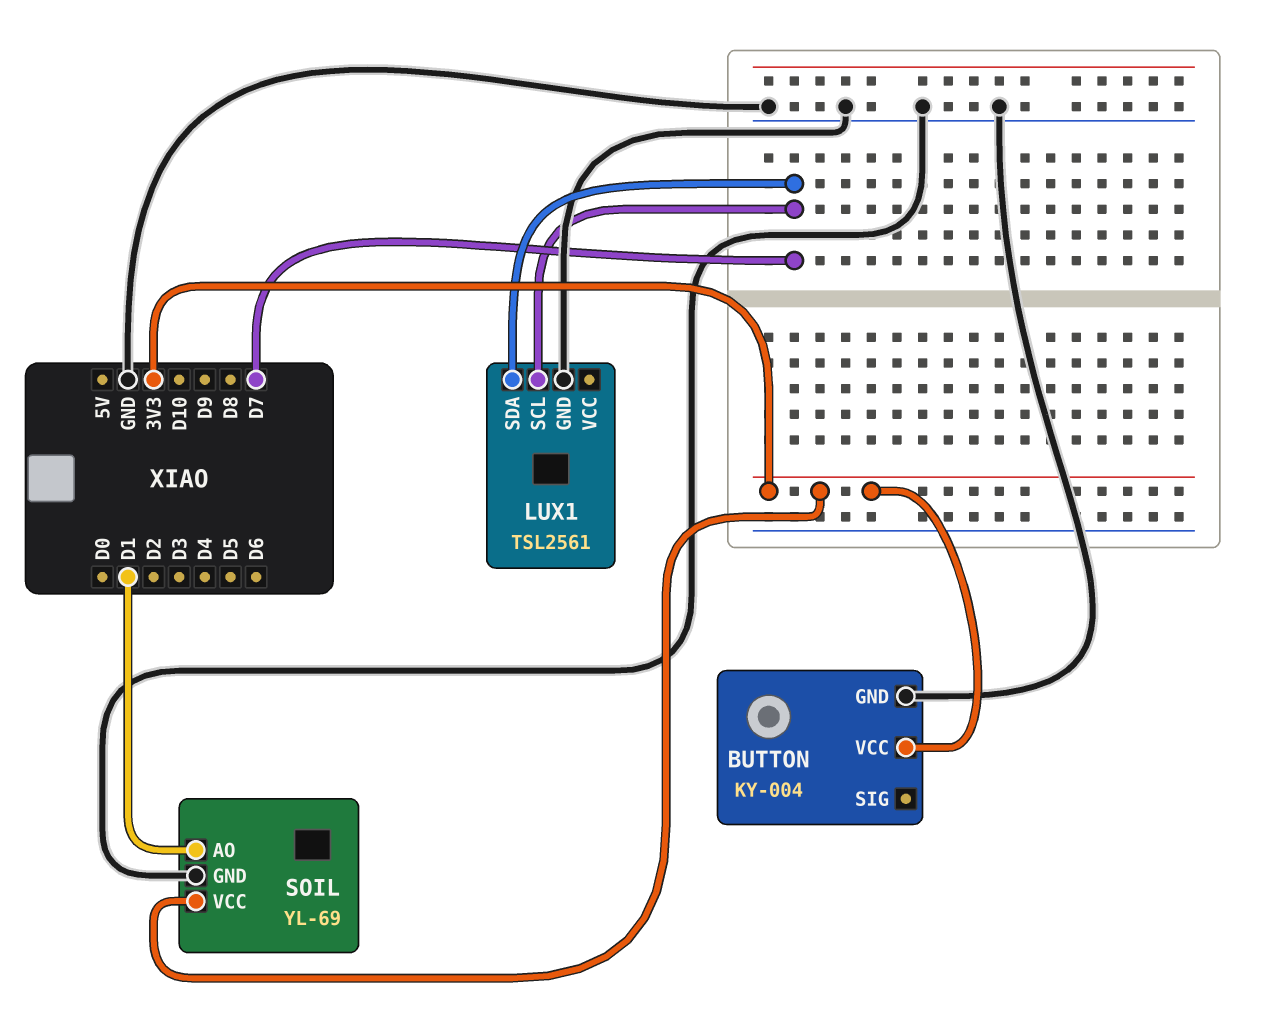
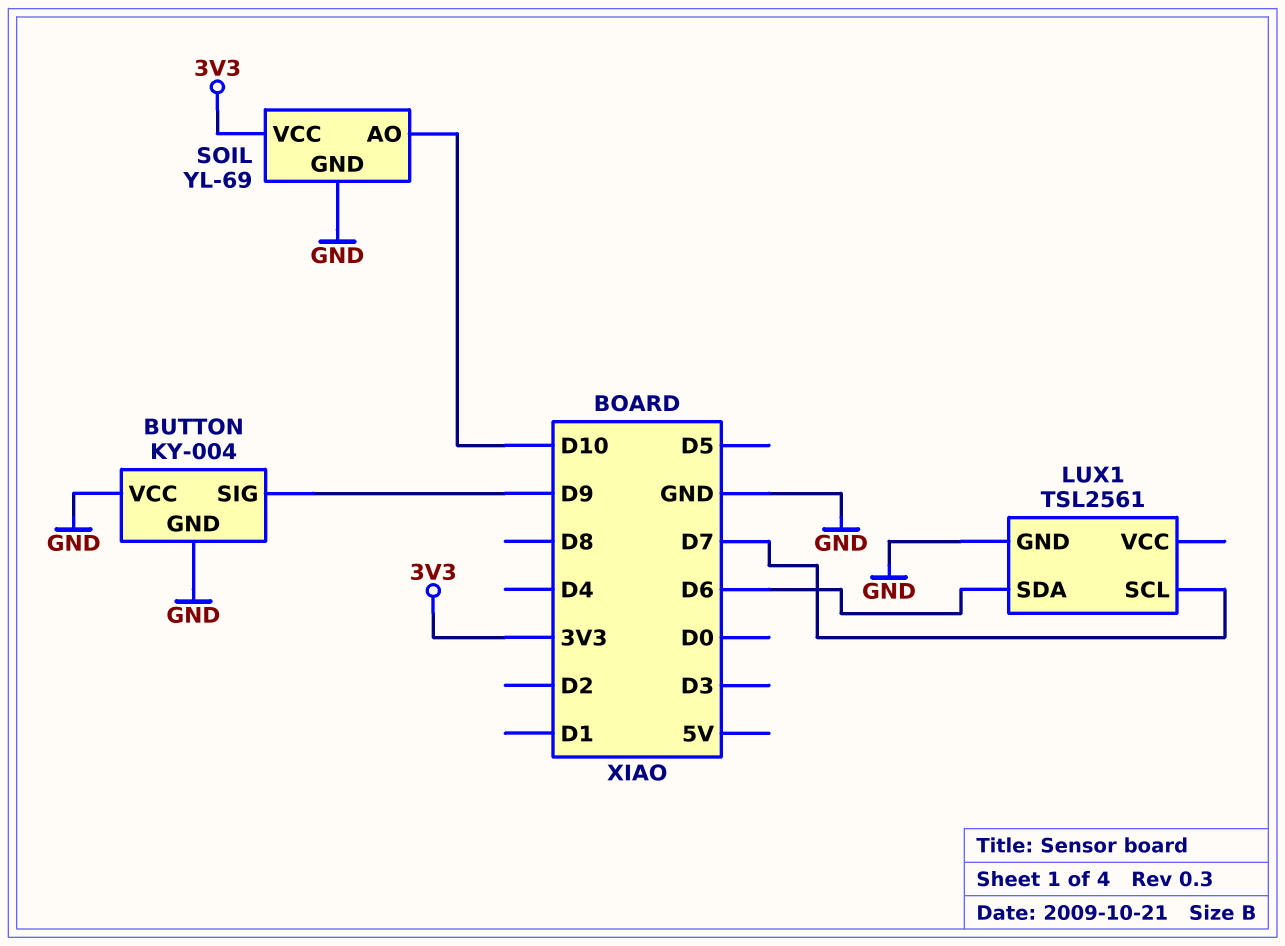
BUTTON pin SIG: none -> D9
BUTTON pin VCC: 3V3 -> GND
LUX1 pin SDA: D7 -> D6
SOIL pin AO: D1 -> D10

